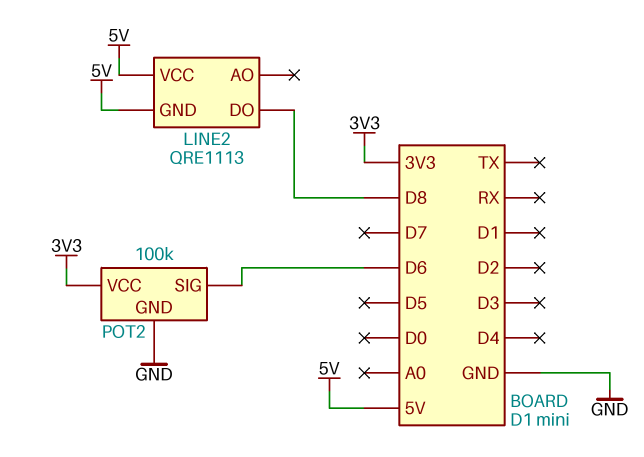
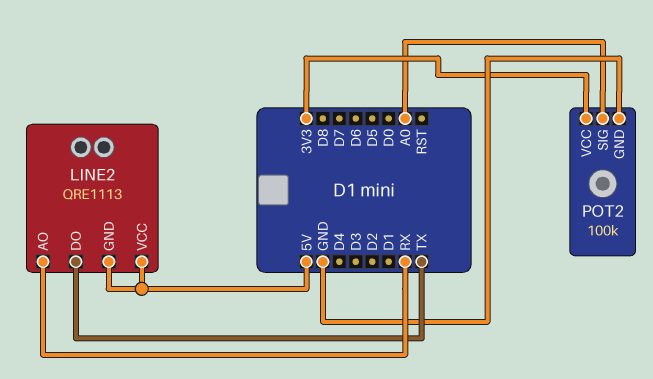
LINE2 pin AO: none -> RX
LINE2 pin DO: D8 -> TX
POT2 pin SIG: D6 -> A0

